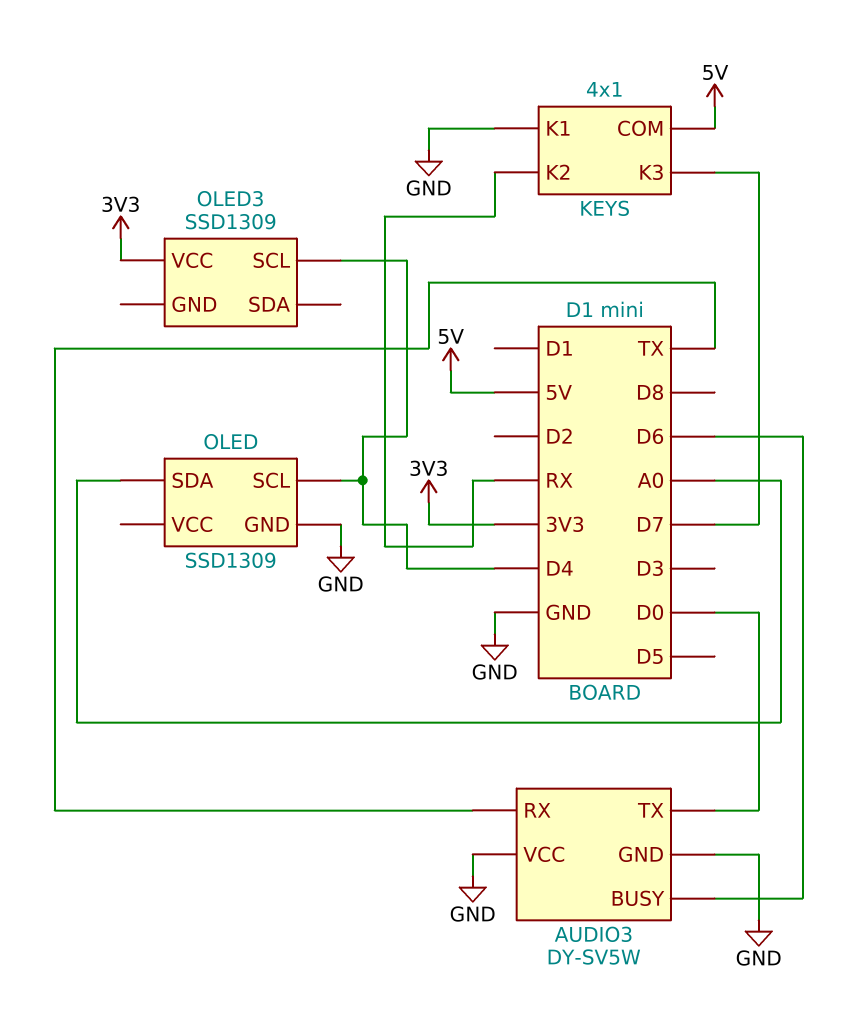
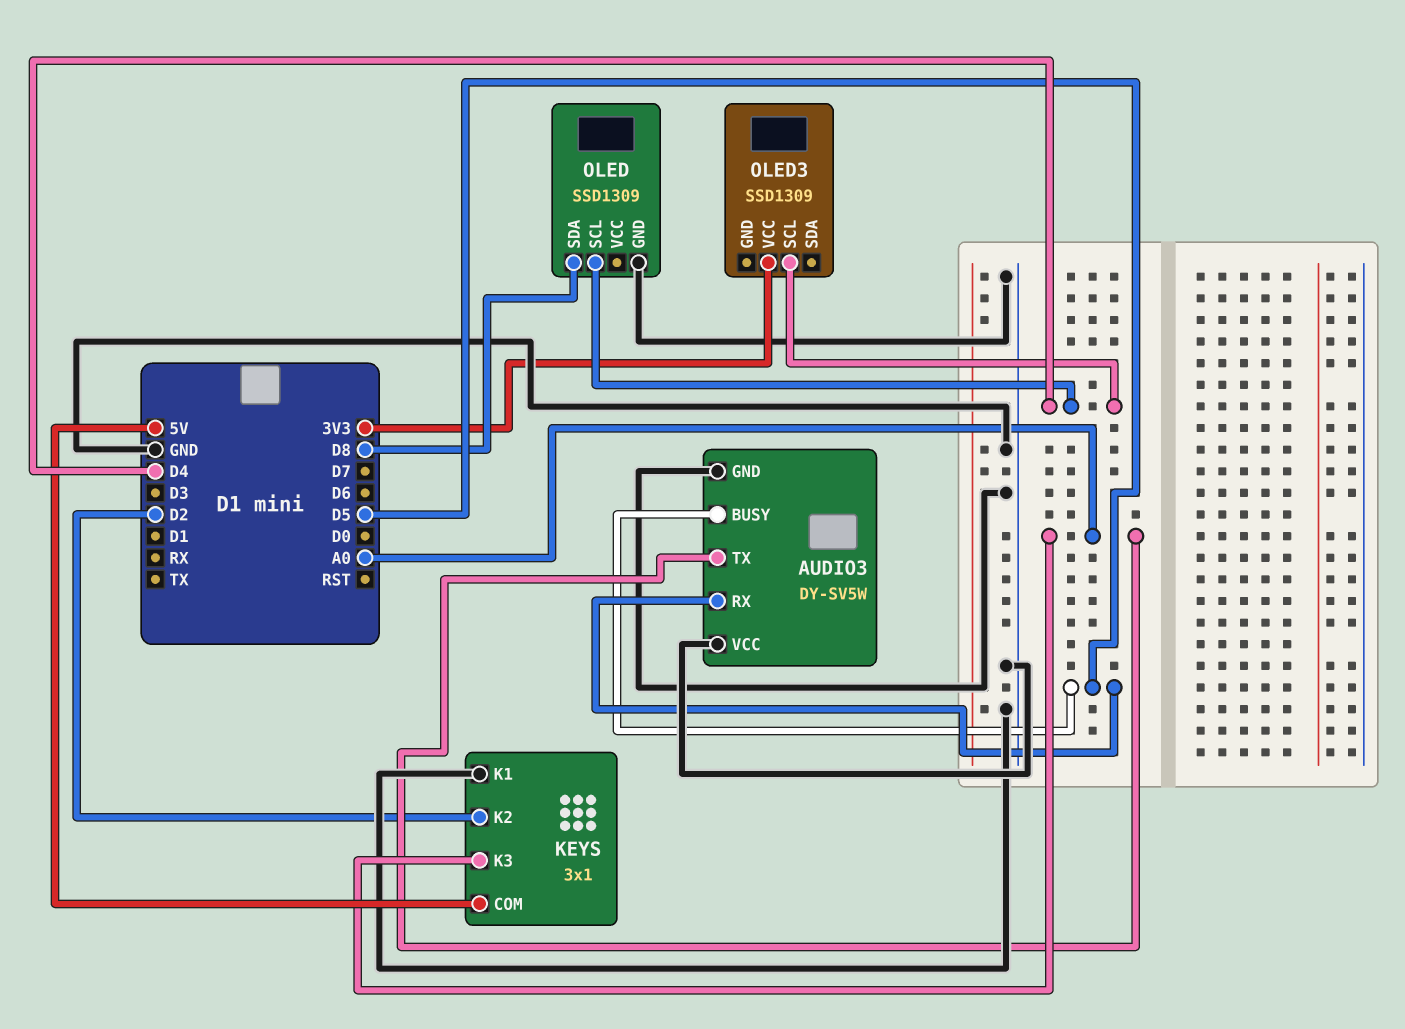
AUDIO3 pin BUSY: D6 -> D5
AUDIO3 pin RX: TX -> D5
AUDIO3 pin TX: D0 -> A0
KEYS: 4x1 -> 3x1
KEYS pin K2: RX -> D2
KEYS pin K3: D7 -> A0
OLED pin SDA: A0 -> D8

